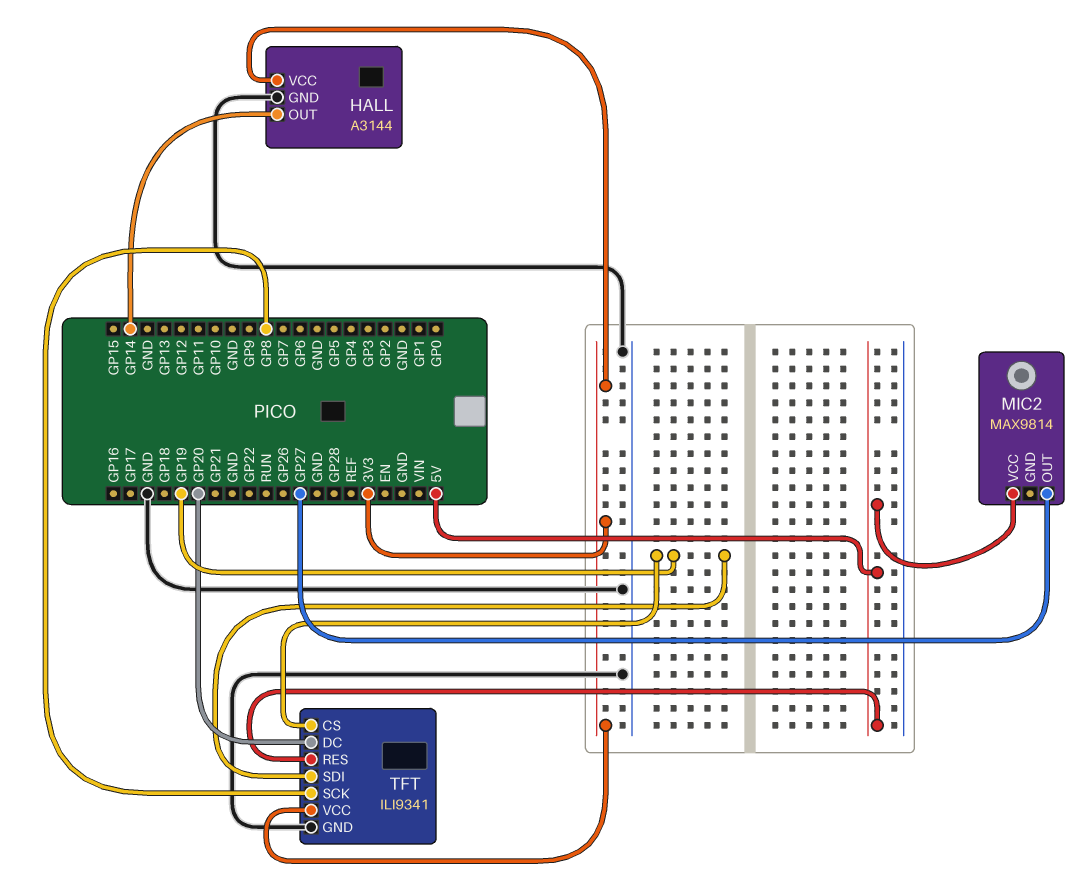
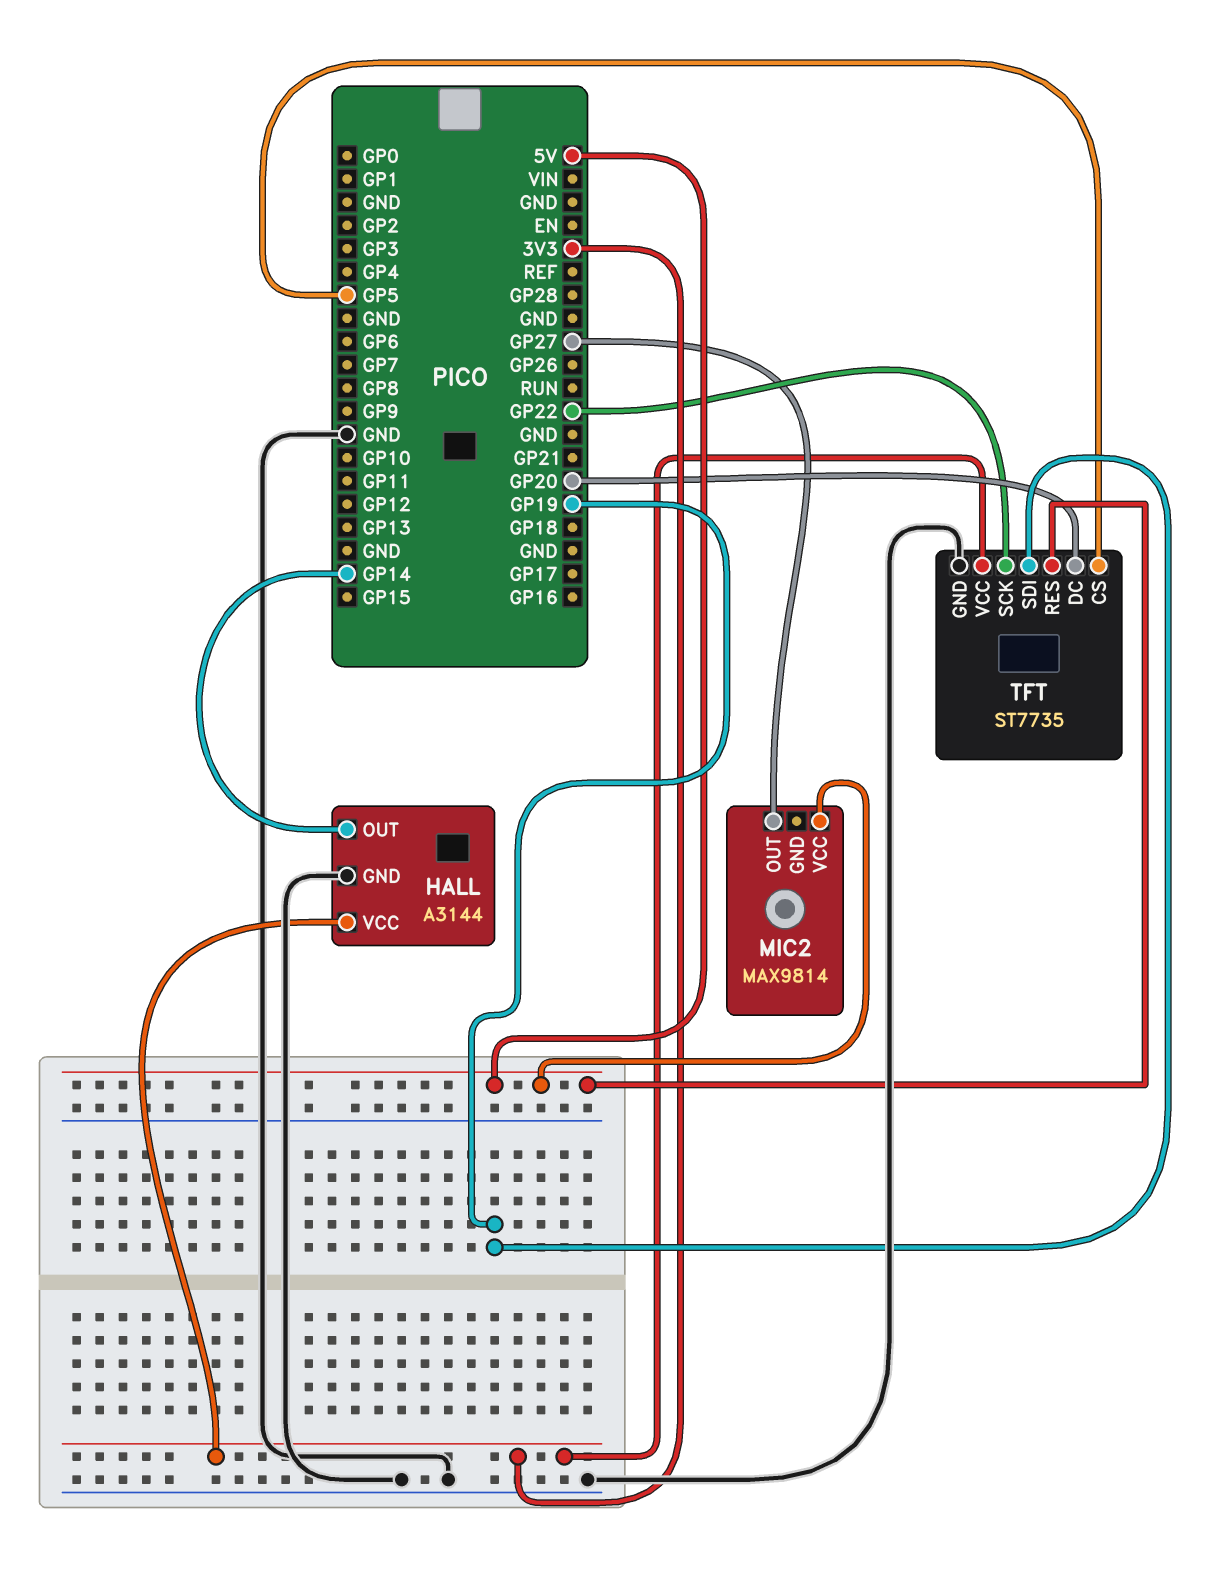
TFT: ILI9341 -> ST7735
TFT pin CS: GP19 -> GP5
TFT pin SCK: GP8 -> GP22

